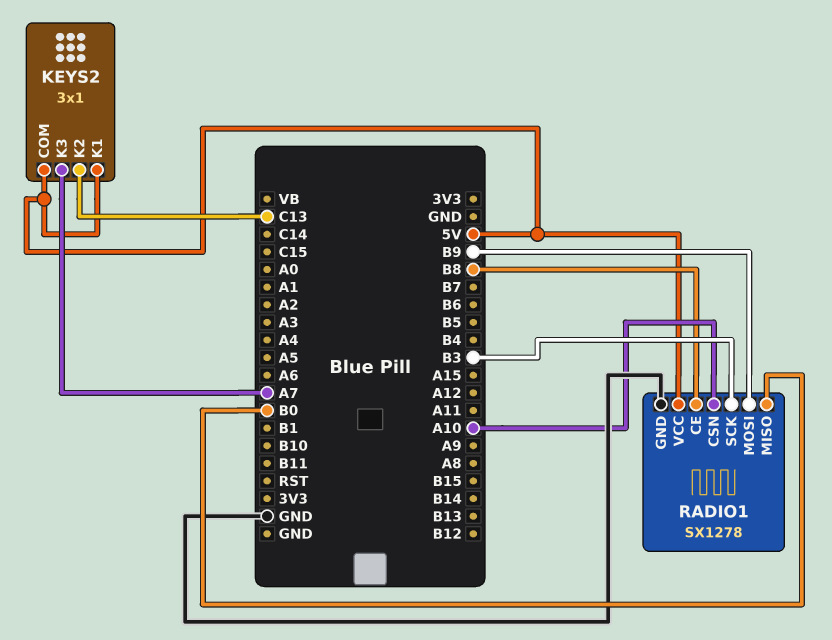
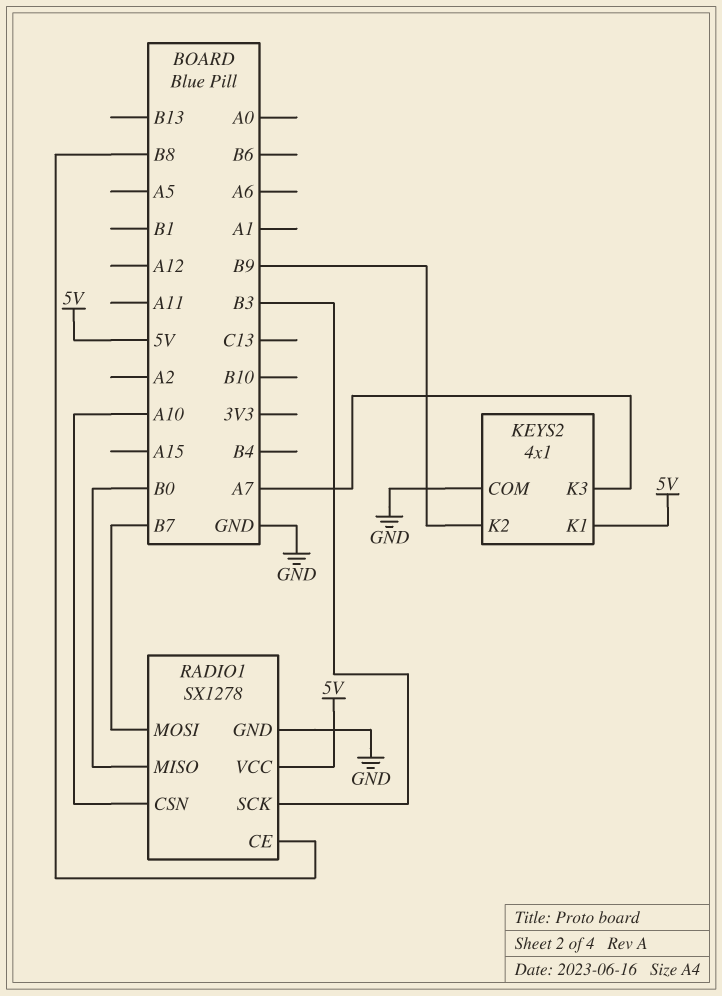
KEYS2: 3x1 -> 4x1
KEYS2 pin COM: 5V -> GND
KEYS2 pin K2: C13 -> B9
RADIO1 pin MOSI: B9 -> B7

